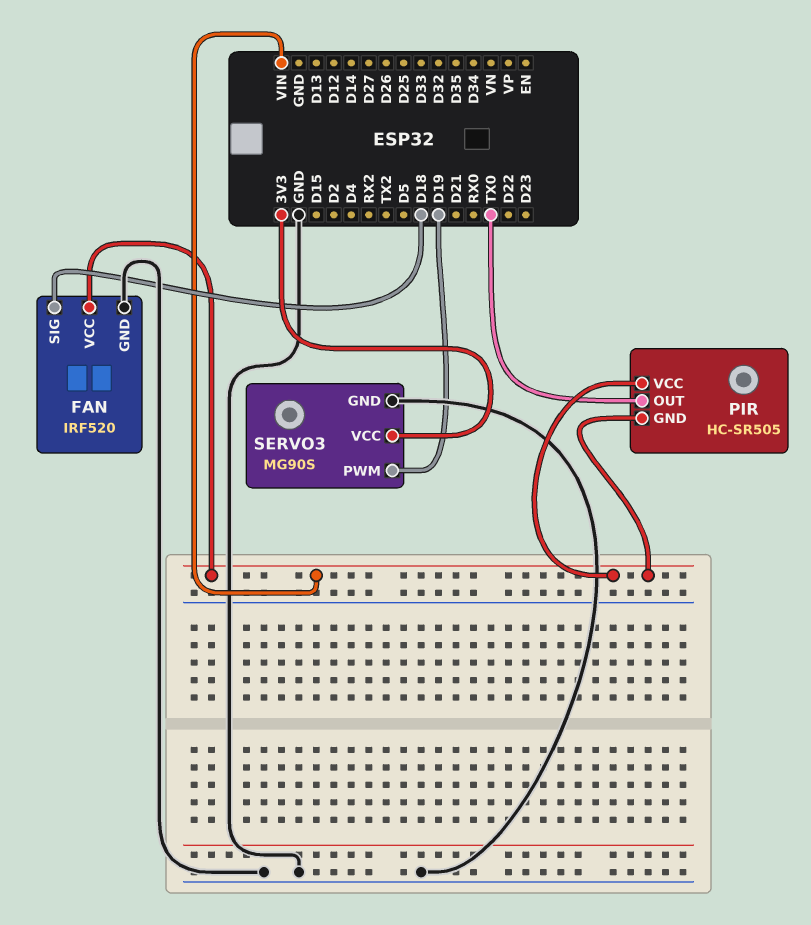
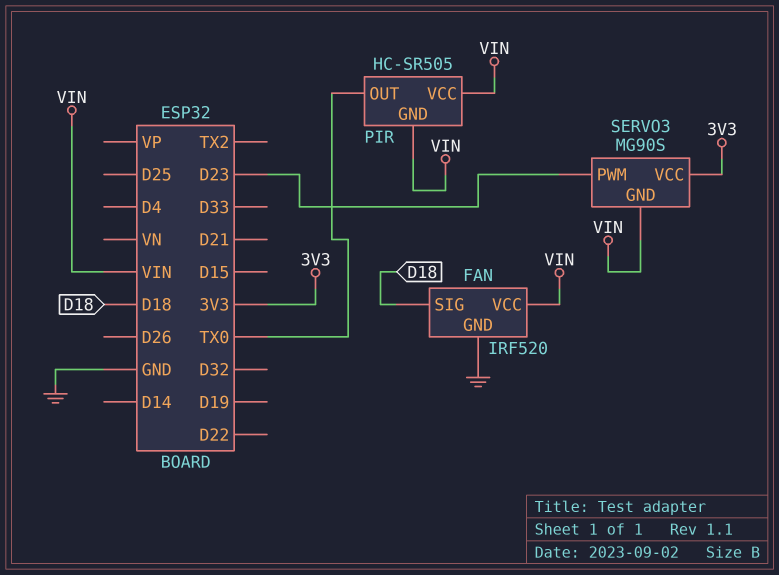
SERVO3 pin GND: GND -> VIN
SERVO3 pin PWM: D19 -> D23

